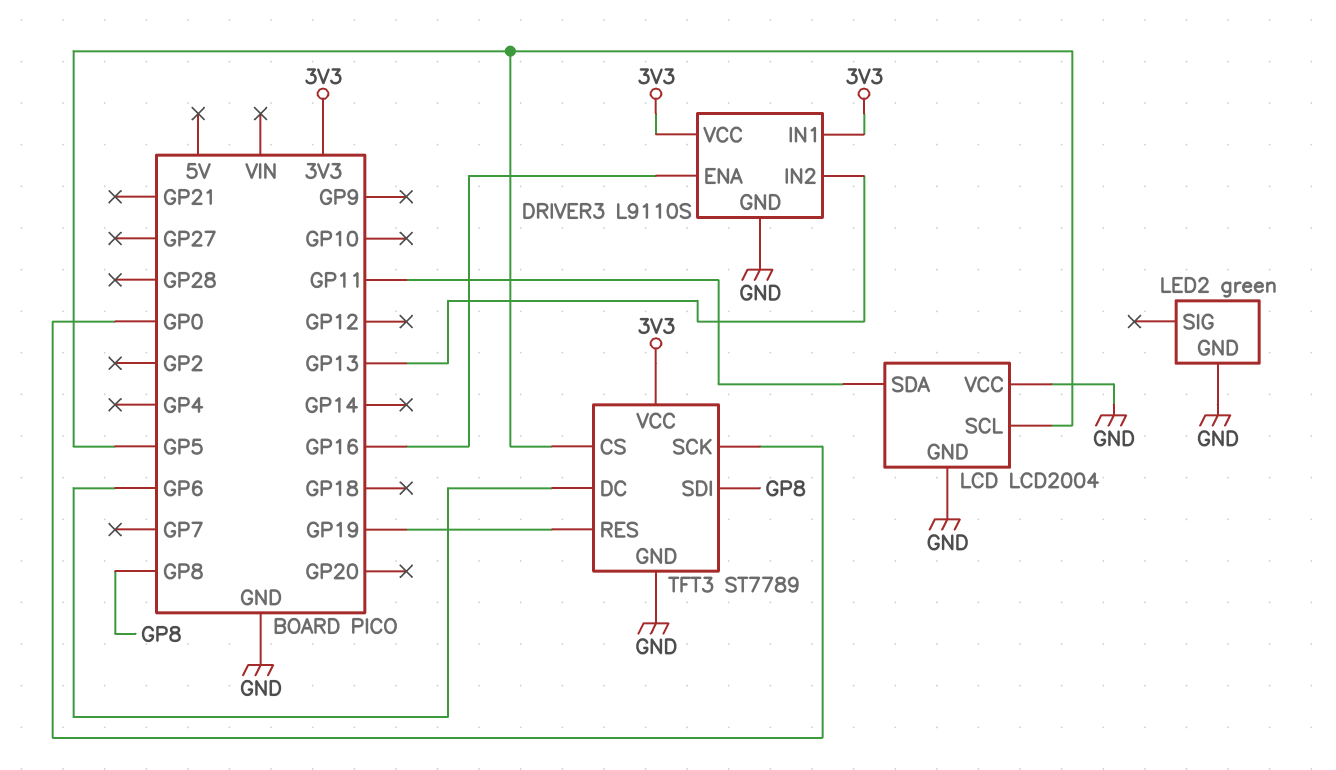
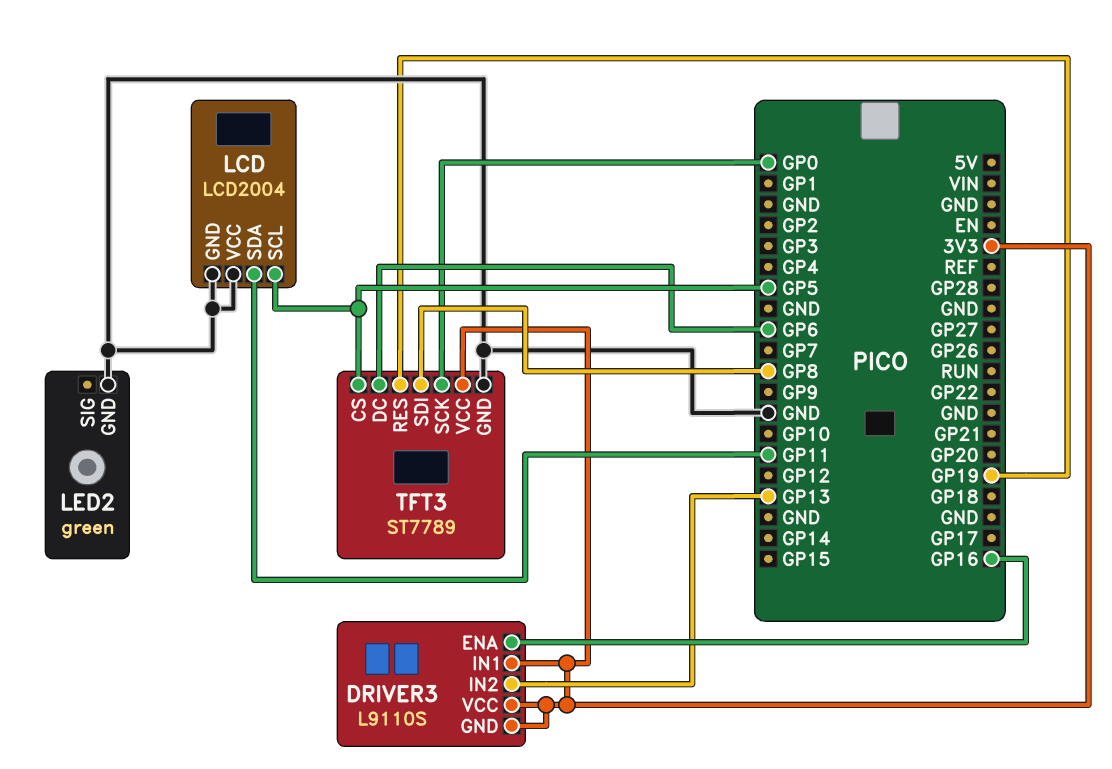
DRIVER3 pin GND: GND -> 3V3

